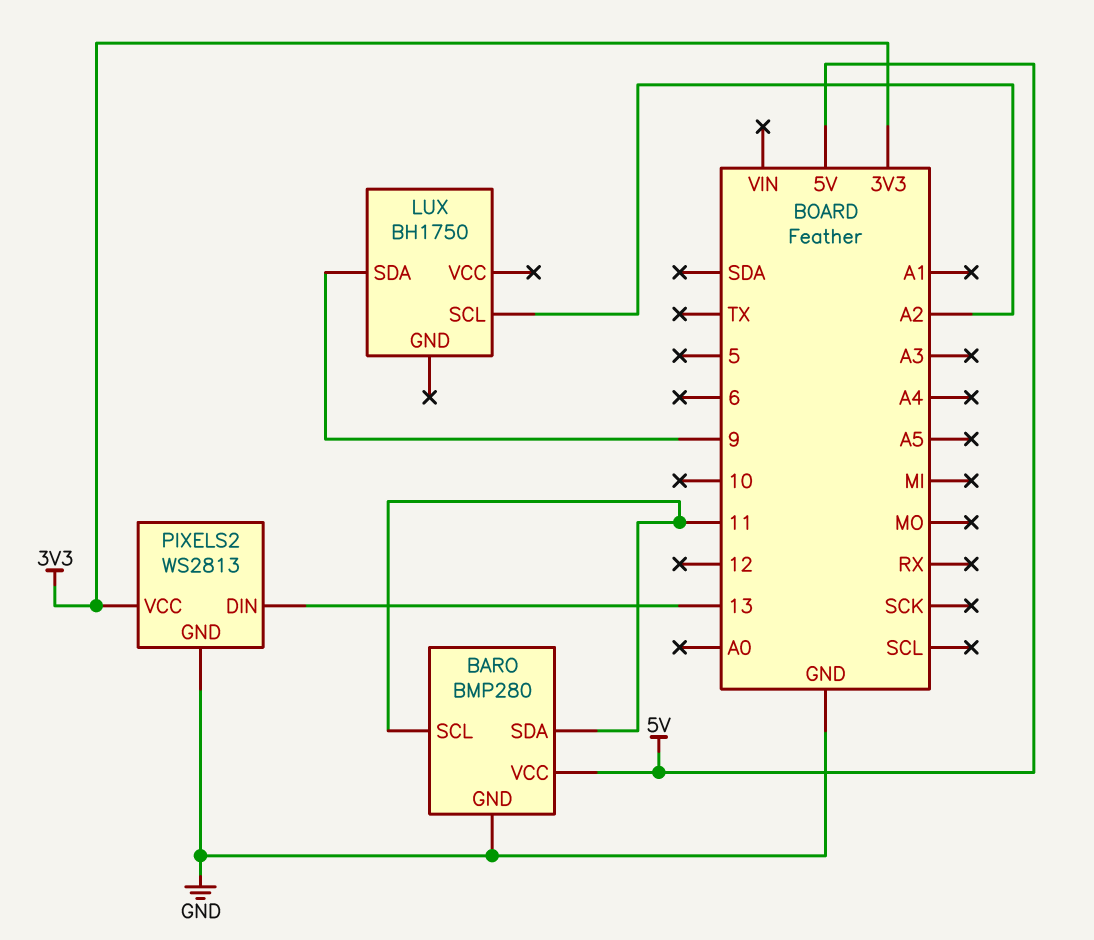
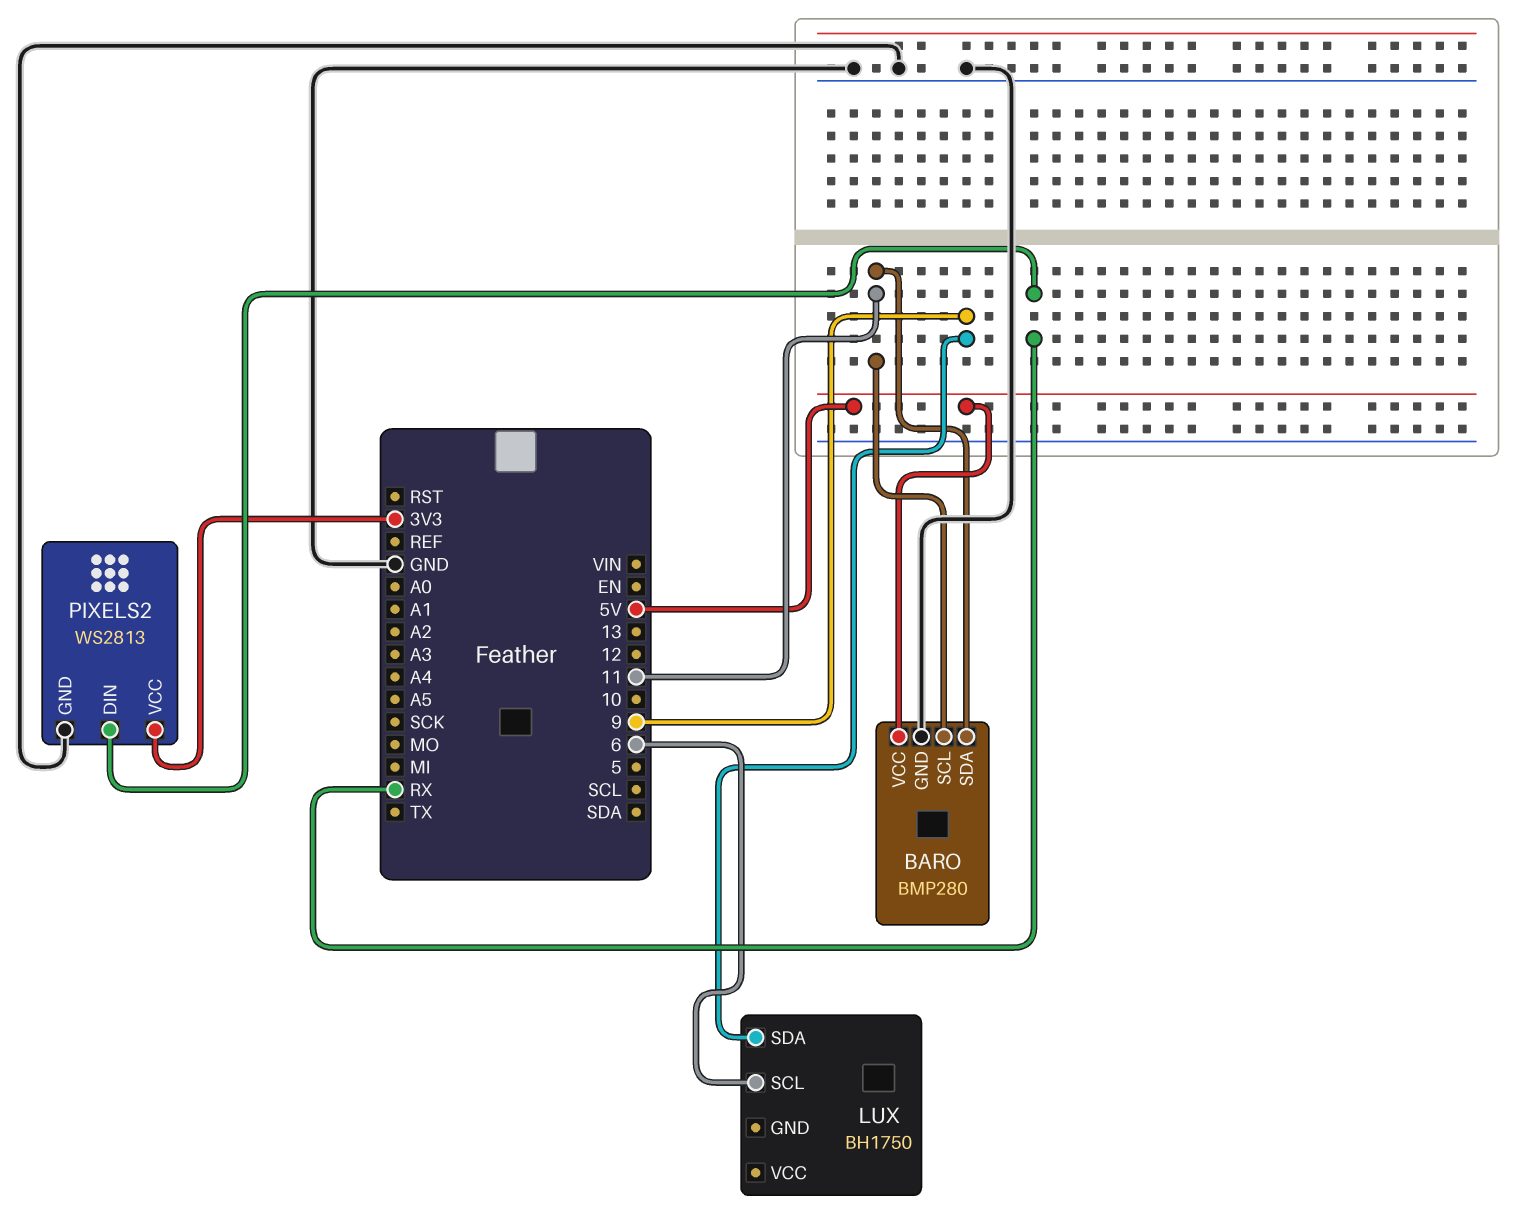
LUX pin SCL: A2 -> 6
PIXELS2 pin DIN: 13 -> RX

